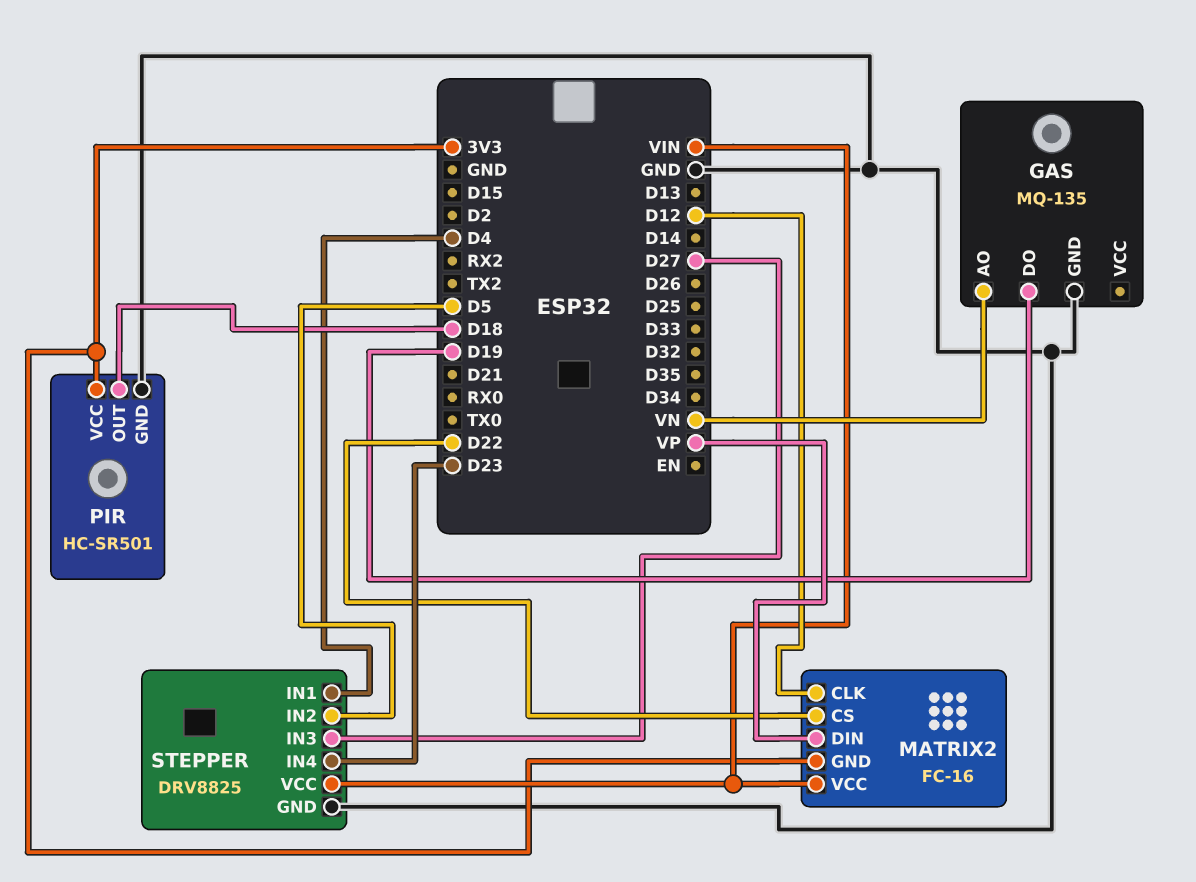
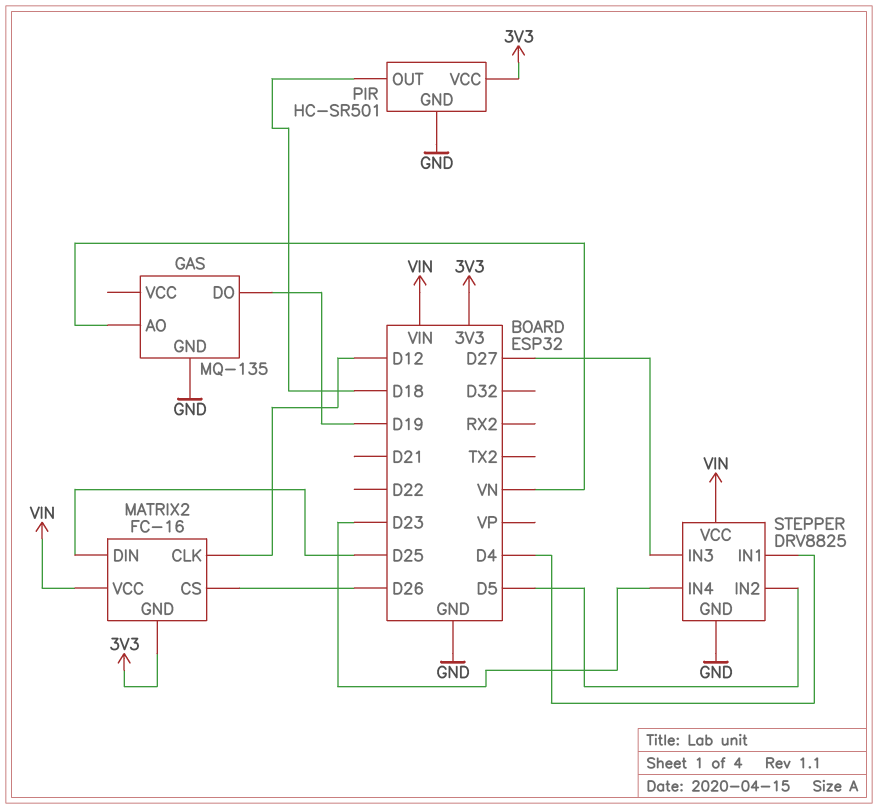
MATRIX2 pin CS: D22 -> D26
MATRIX2 pin DIN: VP -> D25

